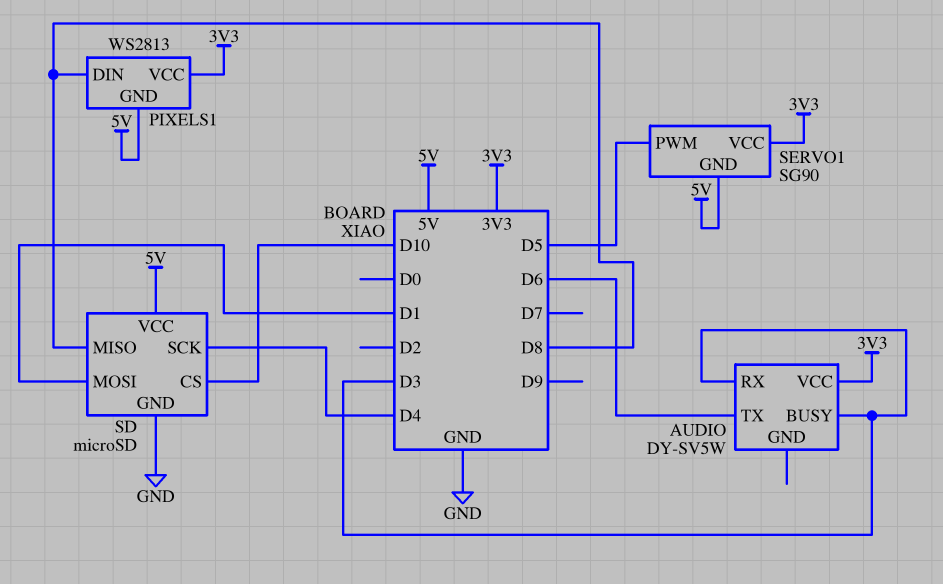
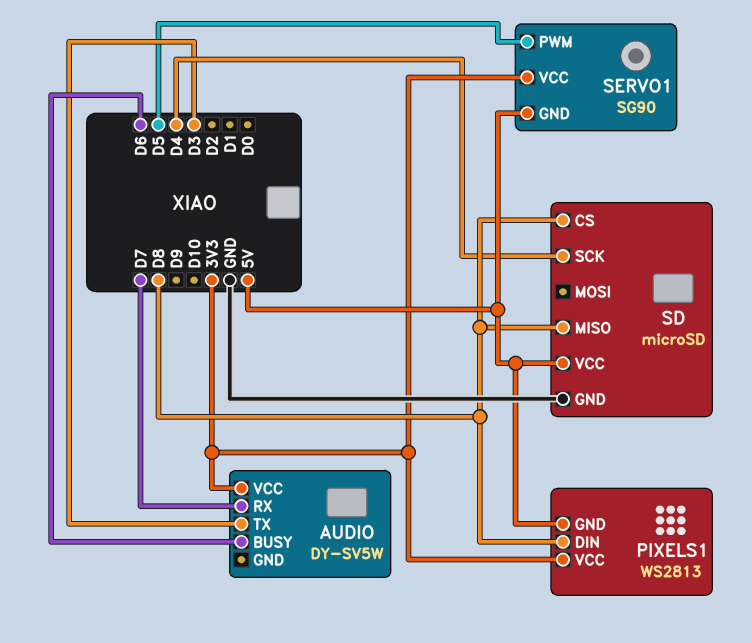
AUDIO pin BUSY: D3 -> D6
AUDIO pin RX: D3 -> D7
AUDIO pin TX: D6 -> D3
SD pin CS: D10 -> D8
SD pin MOSI: D1 -> none

